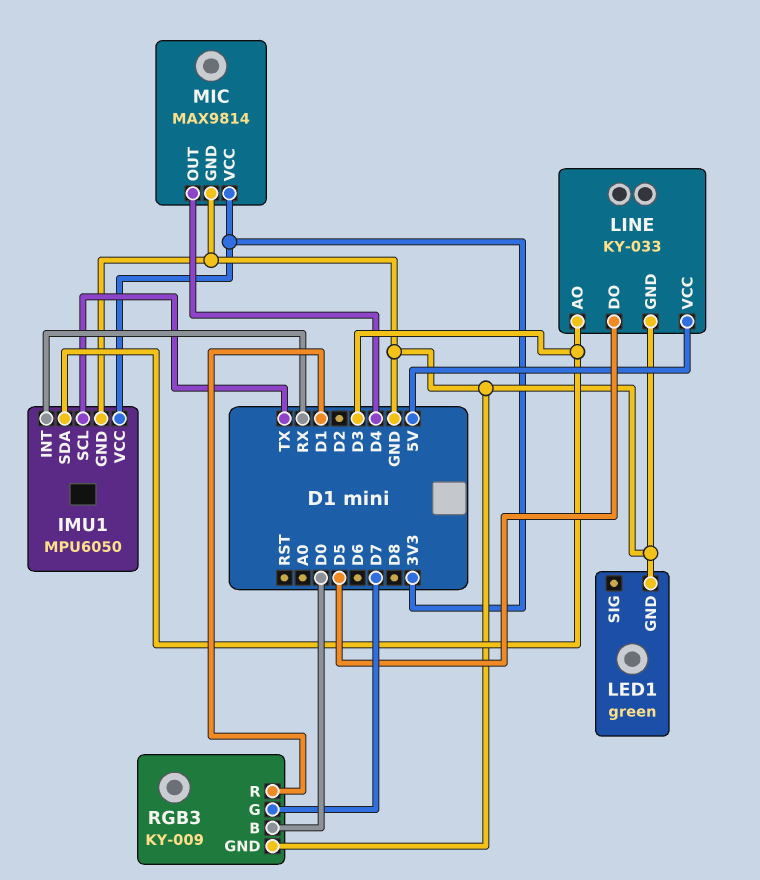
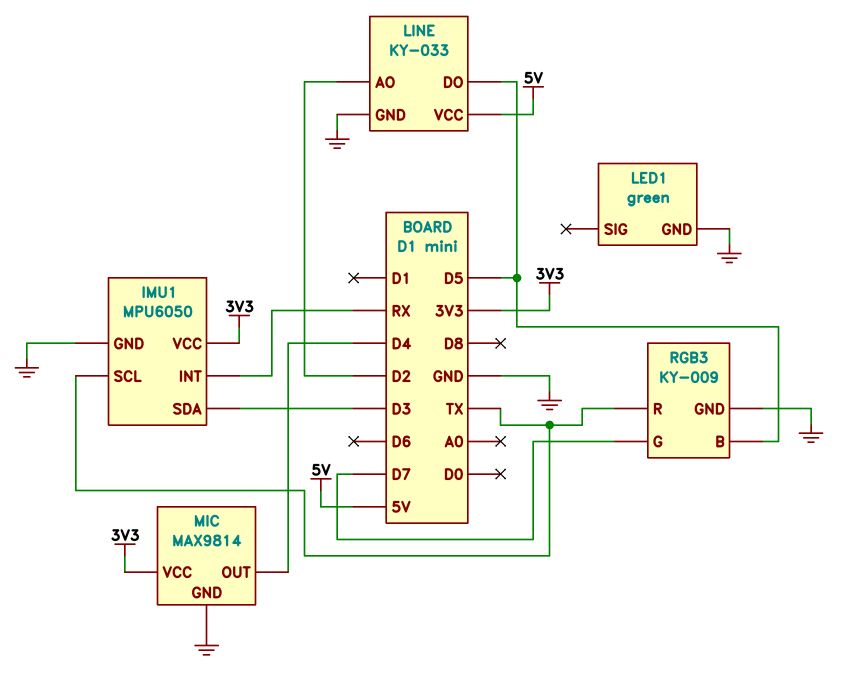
LINE pin AO: D3 -> D2
RGB3 pin B: D0 -> D5
RGB3 pin R: D1 -> TX

